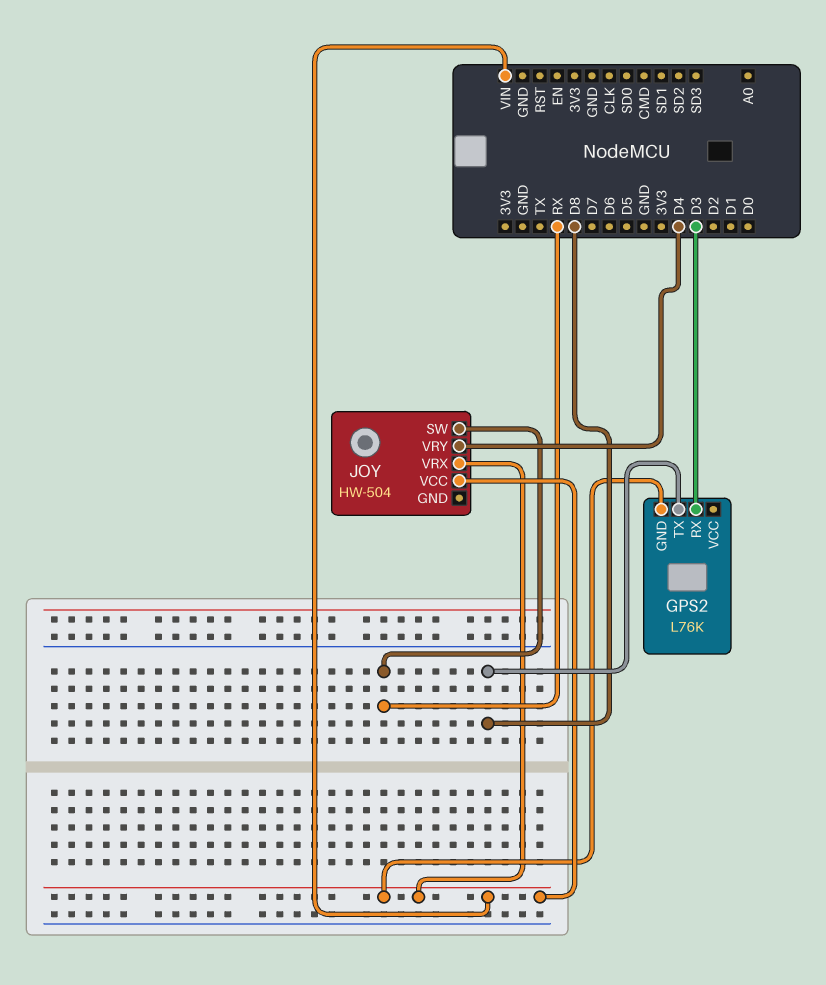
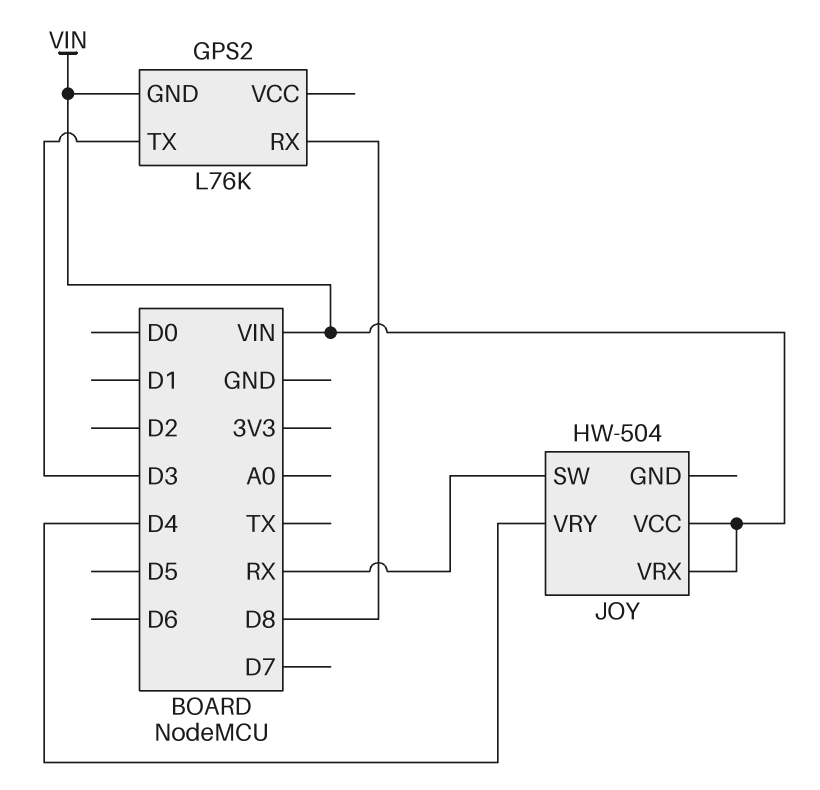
GPS2 pin RX: D3 -> D8
GPS2 pin TX: D8 -> D3

